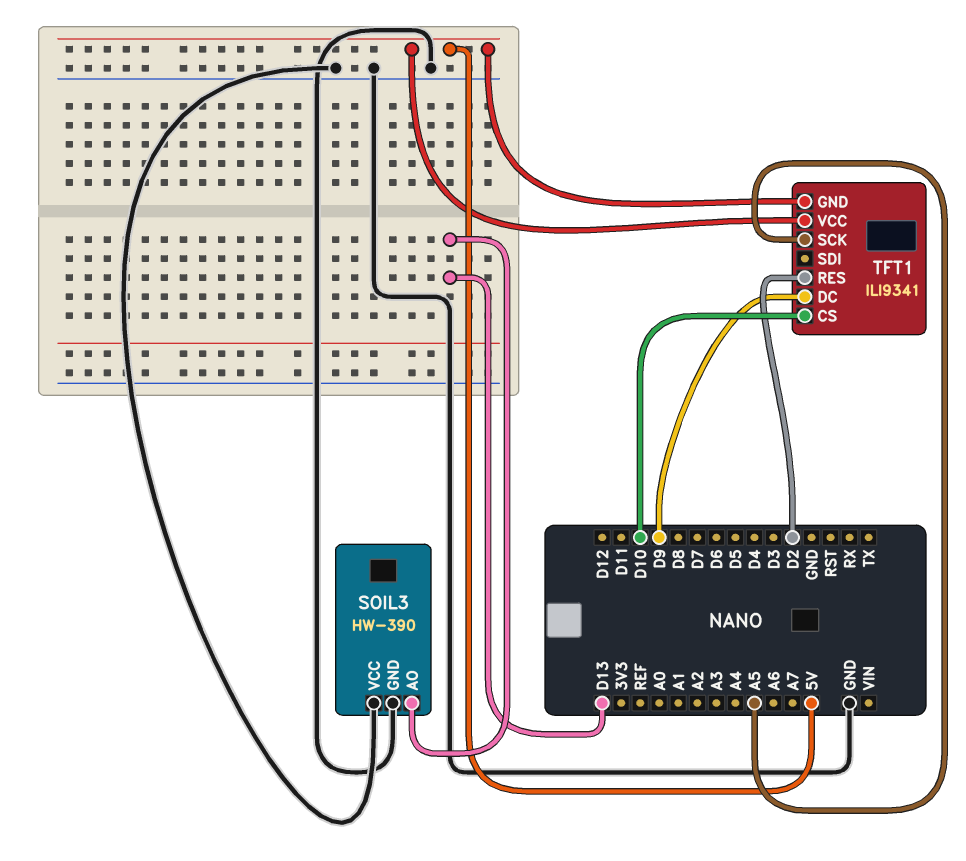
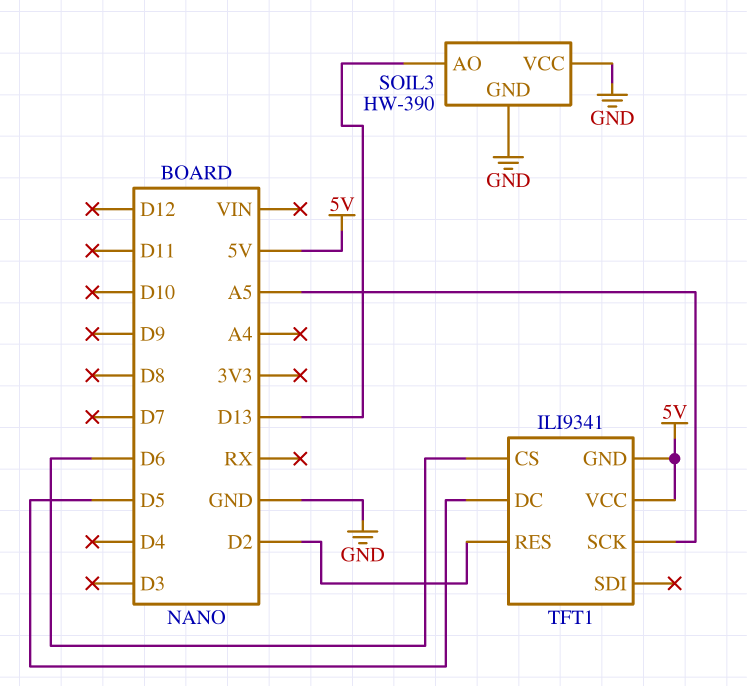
TFT1 pin CS: D10 -> D6
TFT1 pin DC: D9 -> D5

